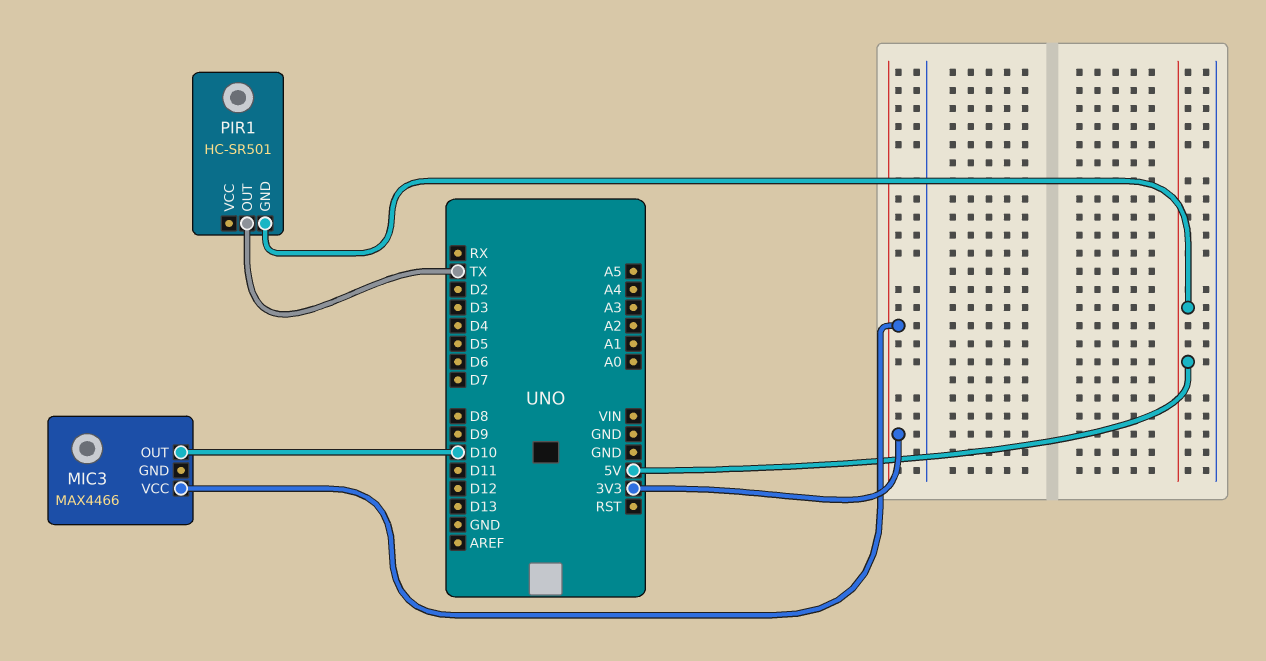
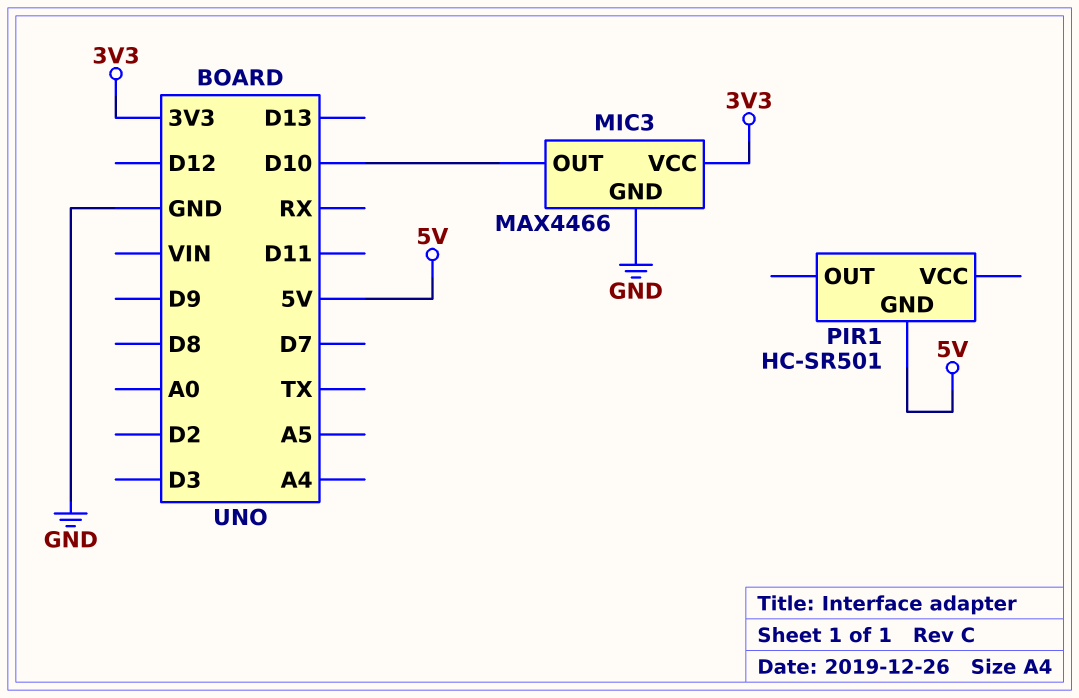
MIC3 pin GND: none -> GND
PIR1 pin OUT: TX -> none

